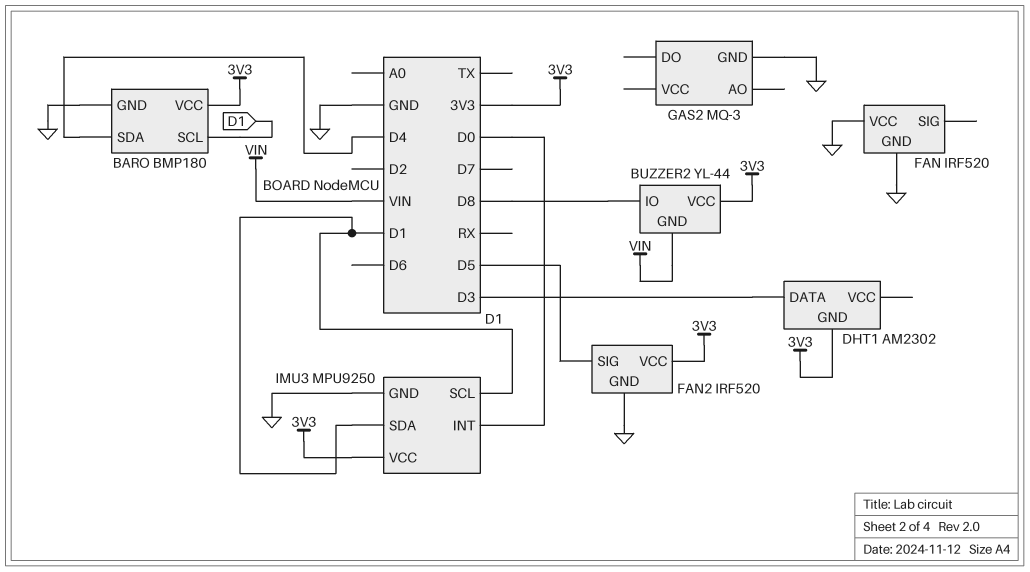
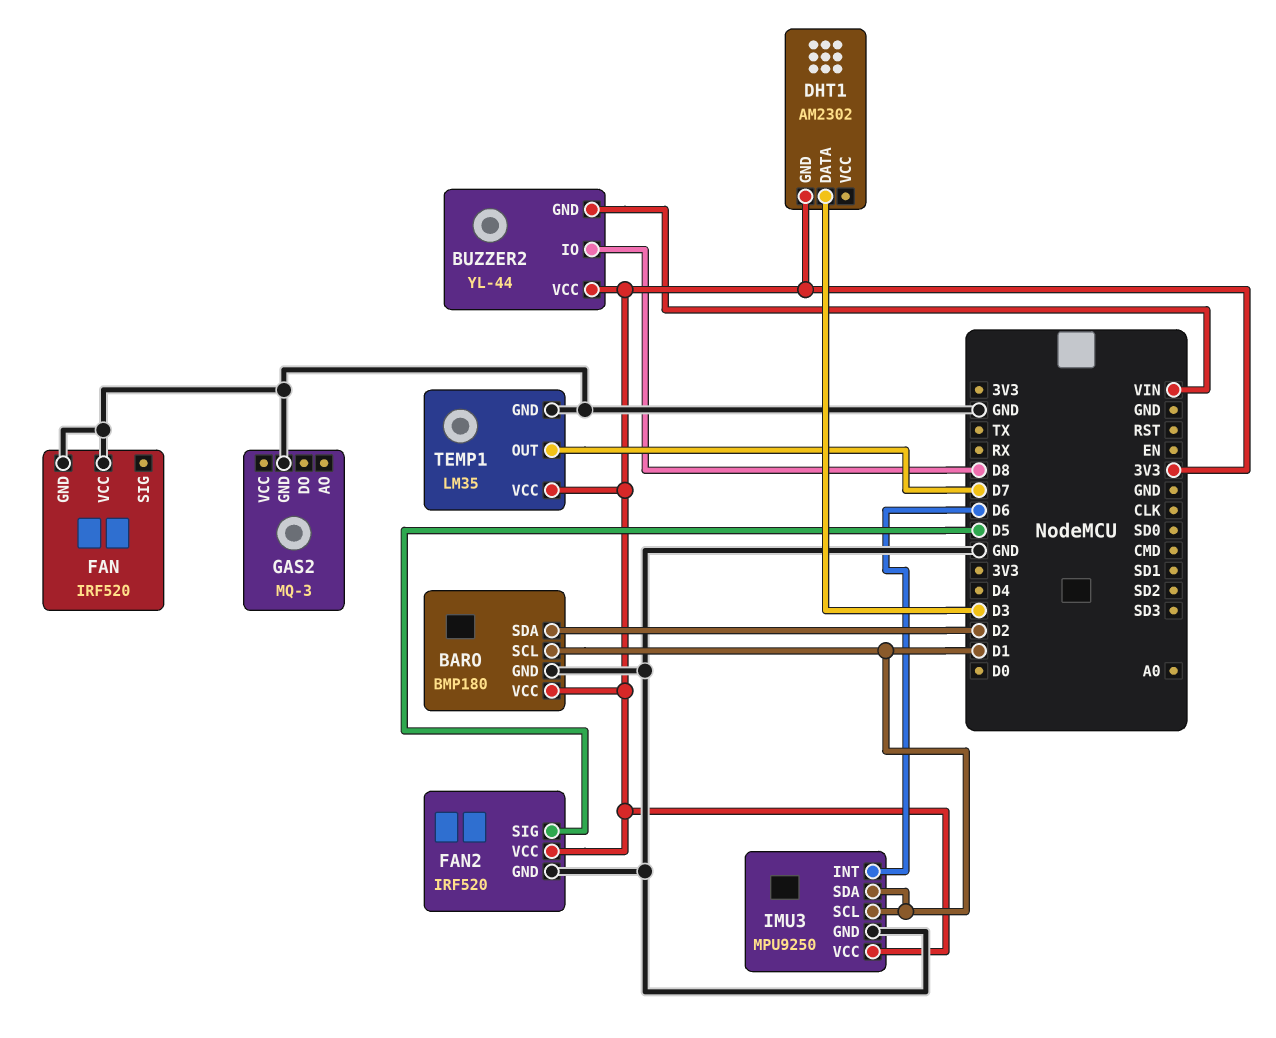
BARO pin SDA: D4 -> D2
IMU3 pin INT: D0 -> D6
TEMP1: none -> LM35
TEMP1 pin GND: none -> GND
TEMP1 pin OUT: none -> D7
TEMP1 pin VCC: none -> 3V3

